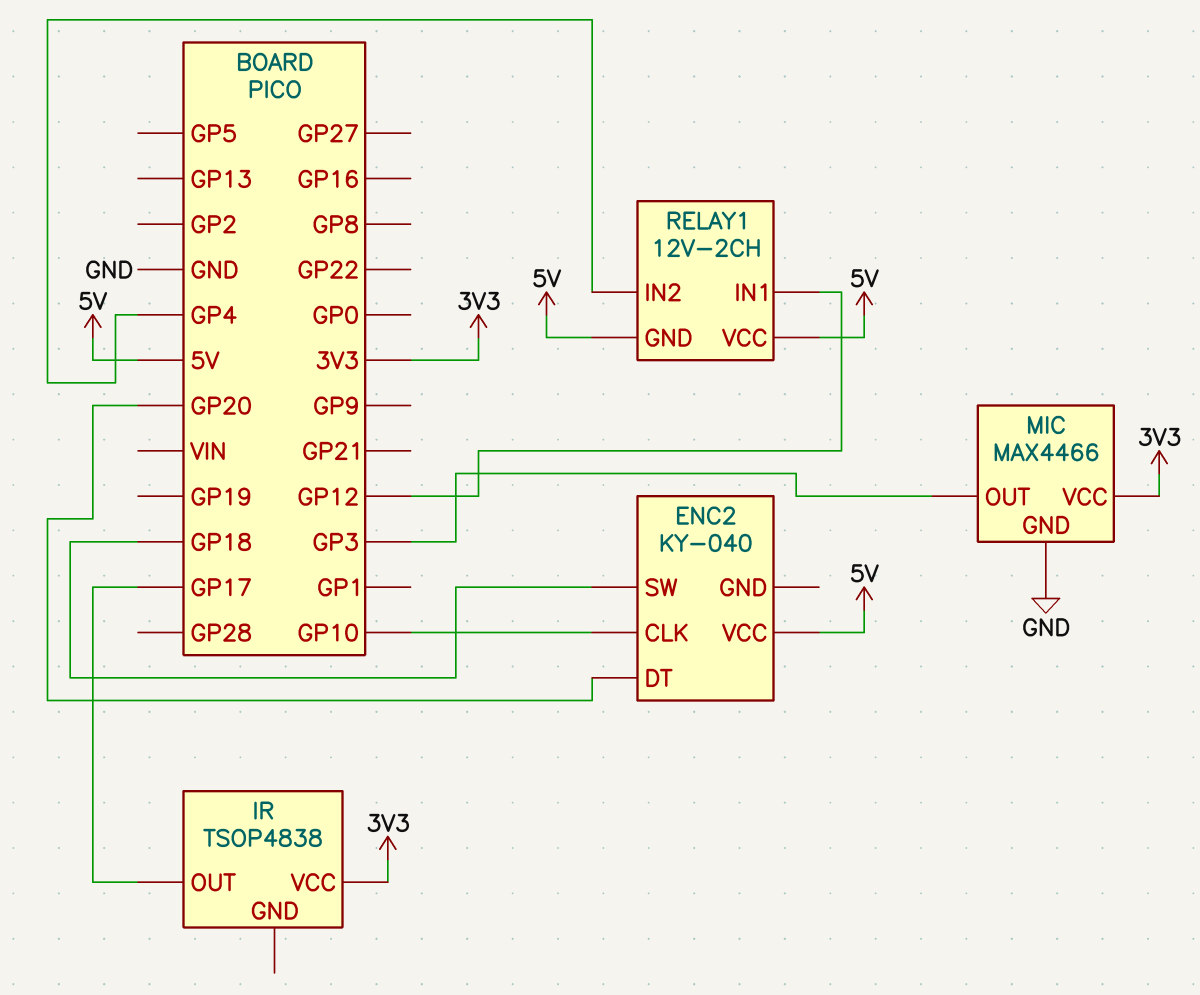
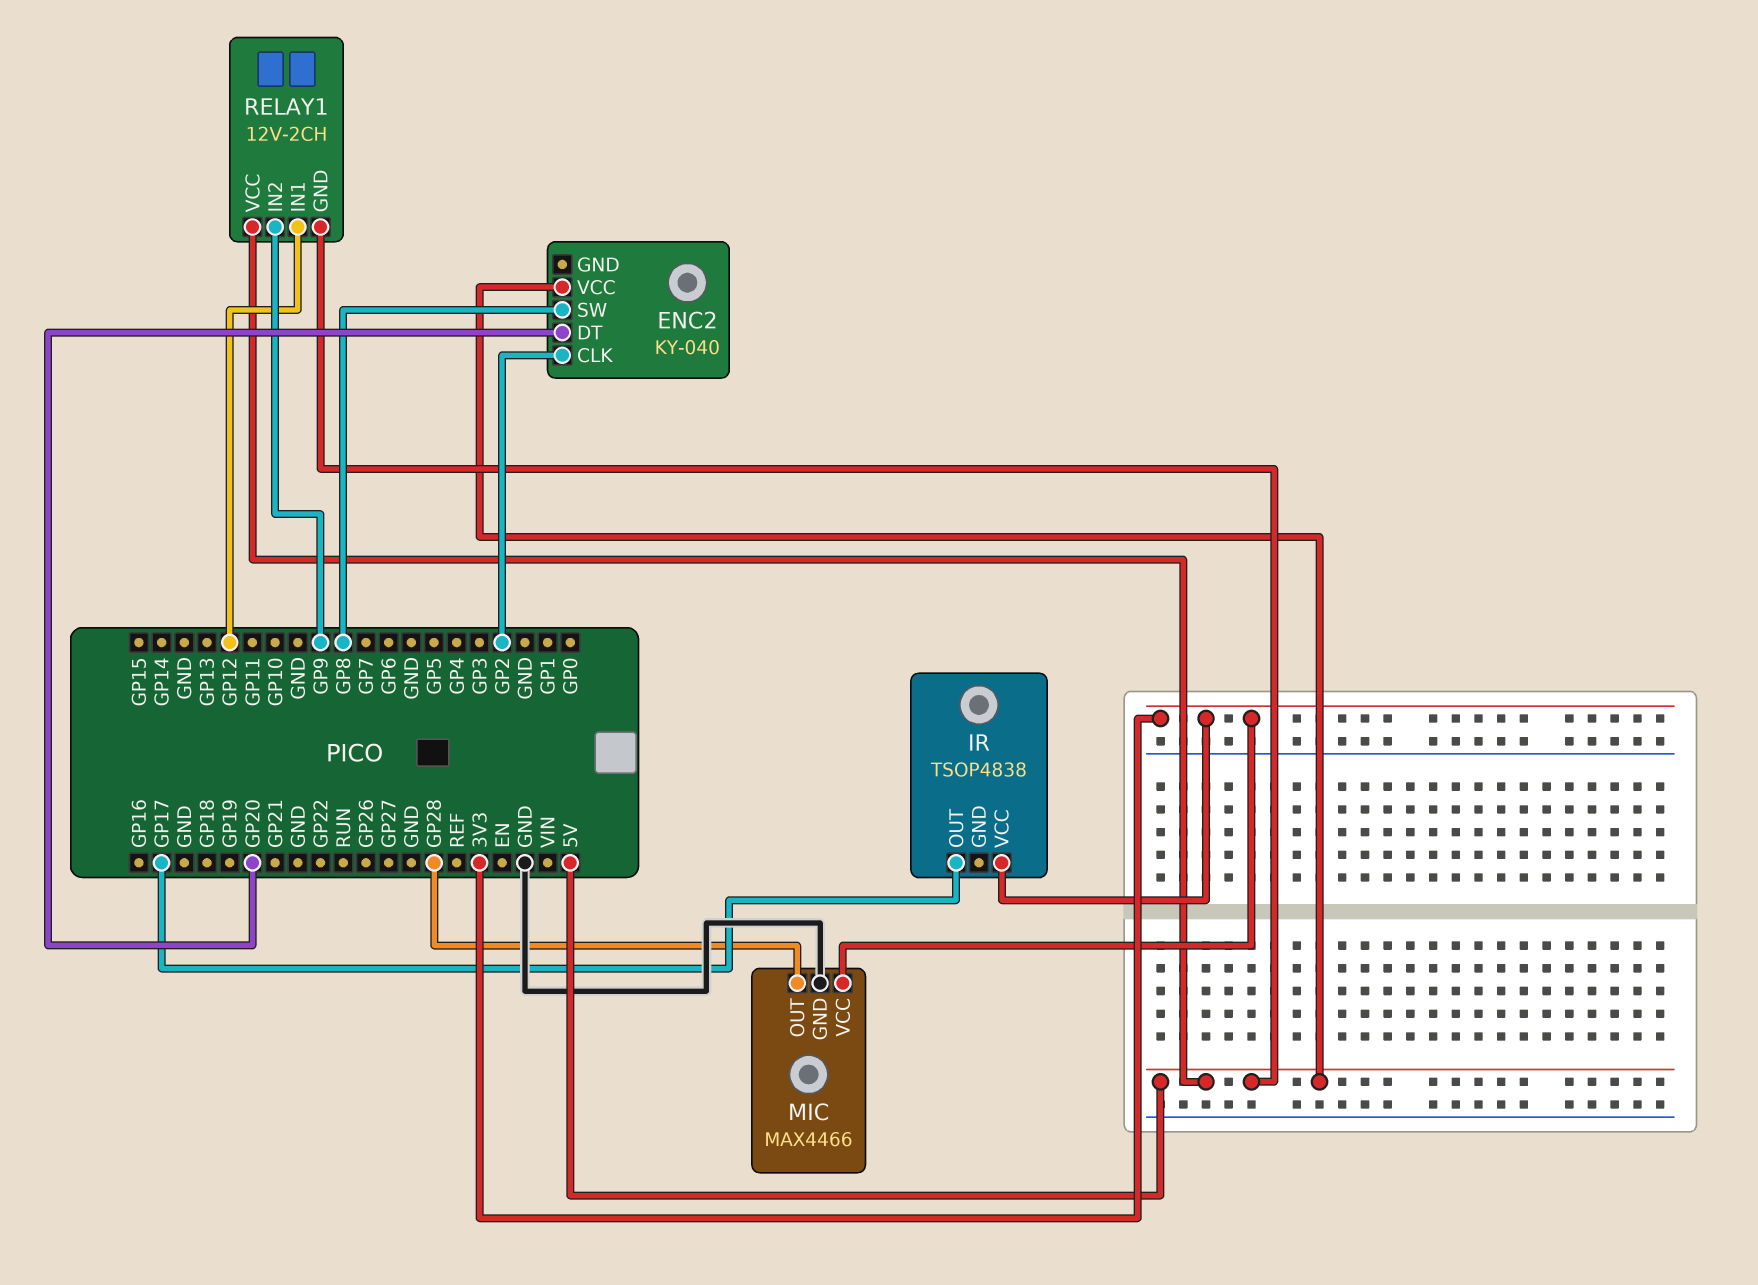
ENC2 pin CLK: GP10 -> GP2
ENC2 pin SW: GP18 -> GP8
MIC pin OUT: GP3 -> GP28
RELAY1 pin IN2: GP4 -> GP9

